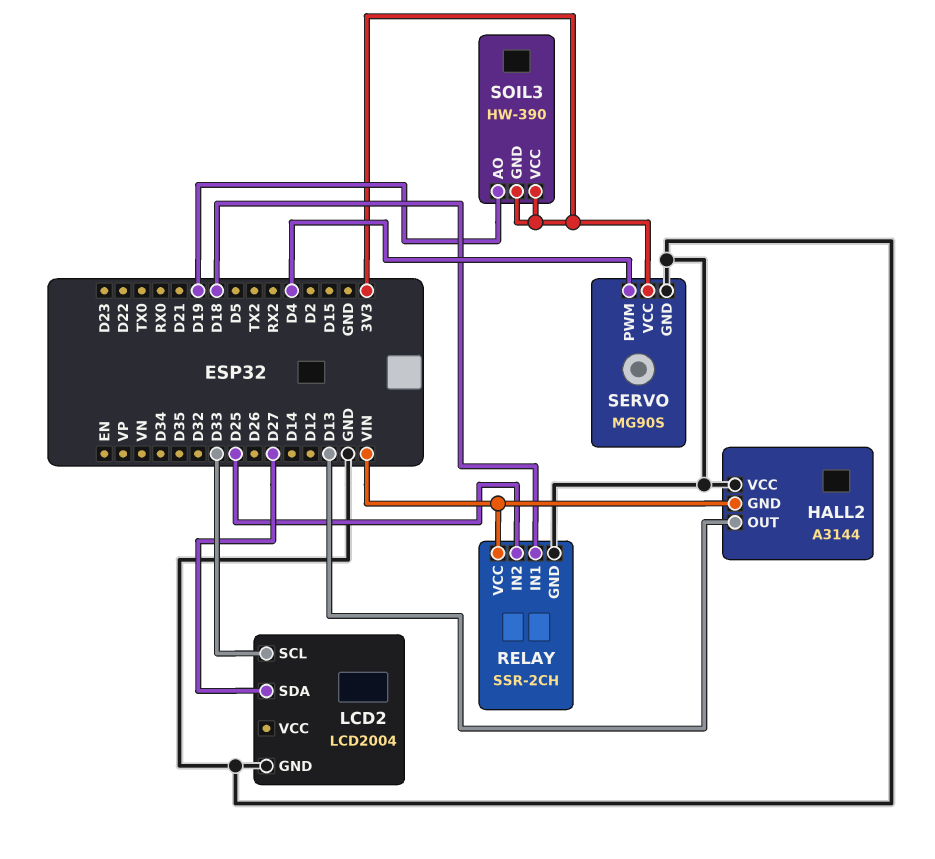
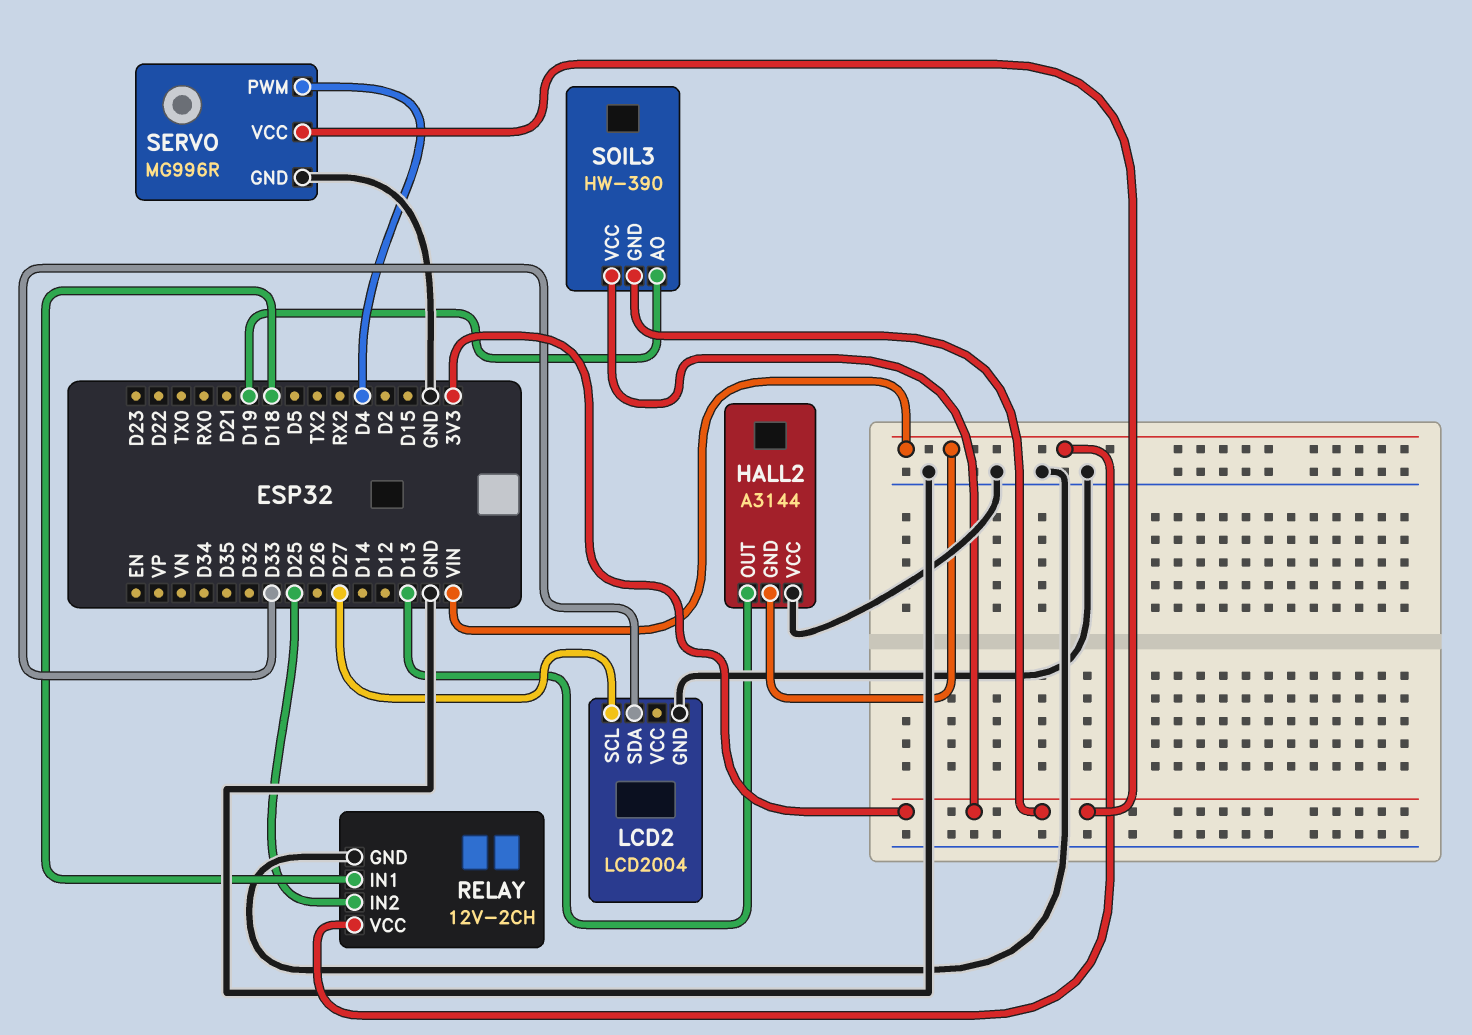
LCD2 pin SCL: D33 -> D27
LCD2 pin SDA: D27 -> D33
RELAY: SSR-2CH -> 12V-2CH
SERVO: MG90S -> MG996R

